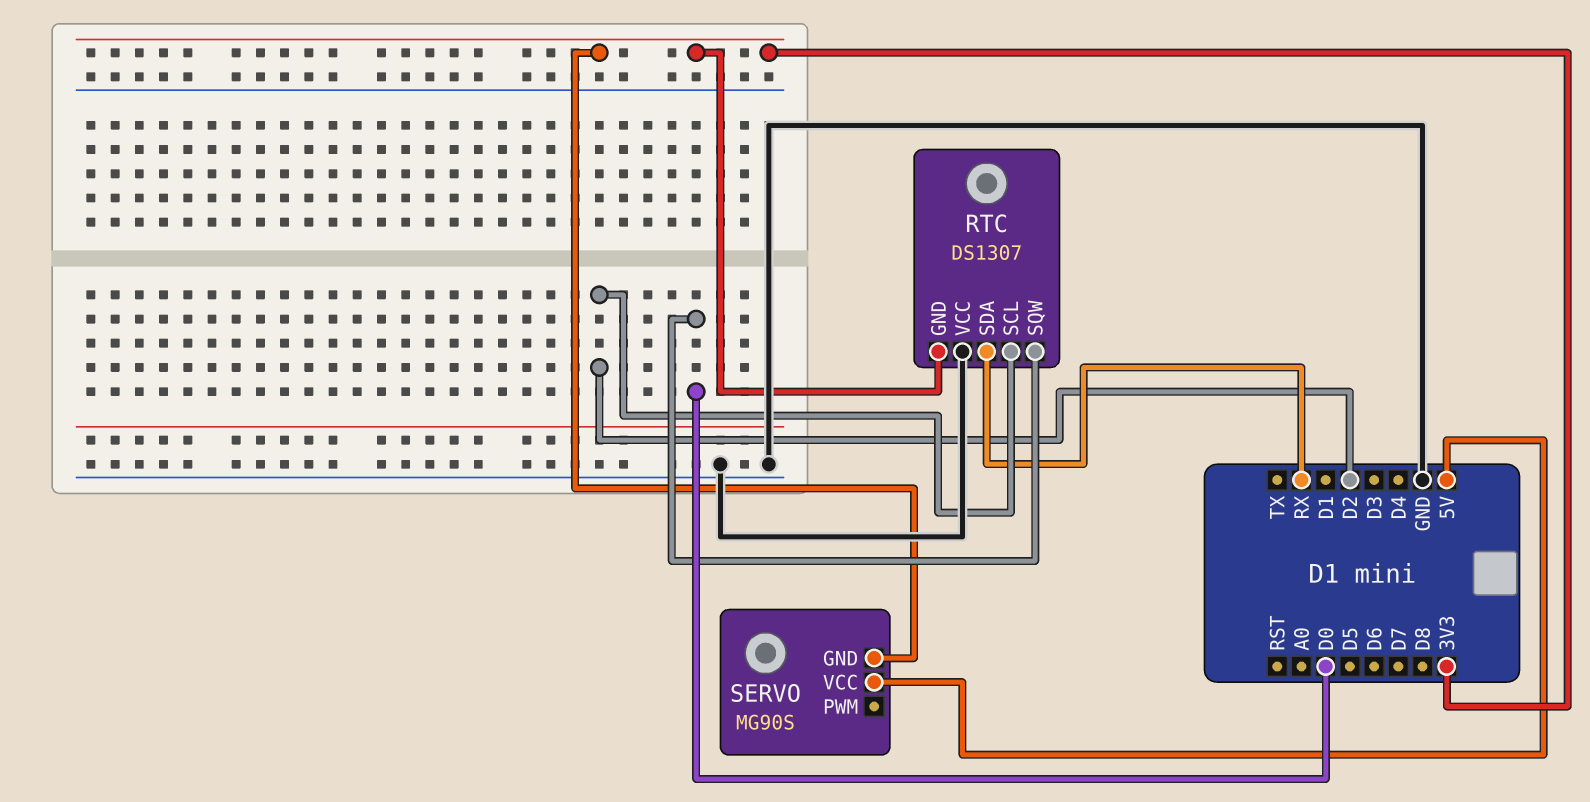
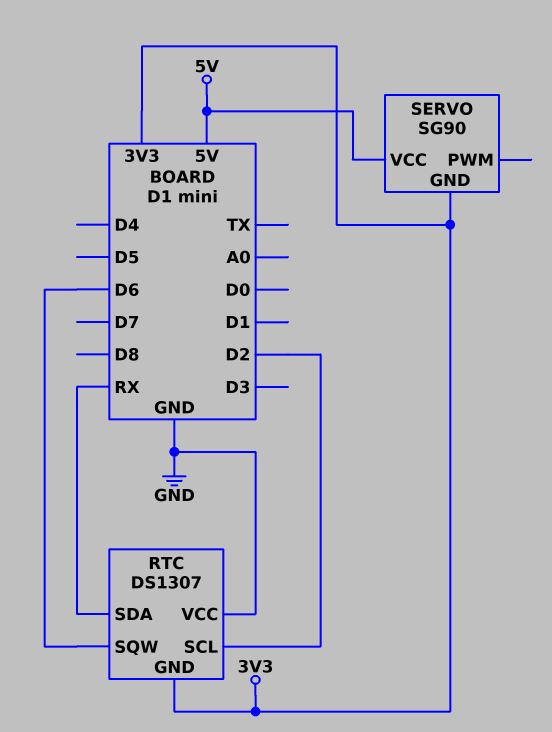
RTC pin SQW: D0 -> D6
SERVO: MG90S -> SG90

